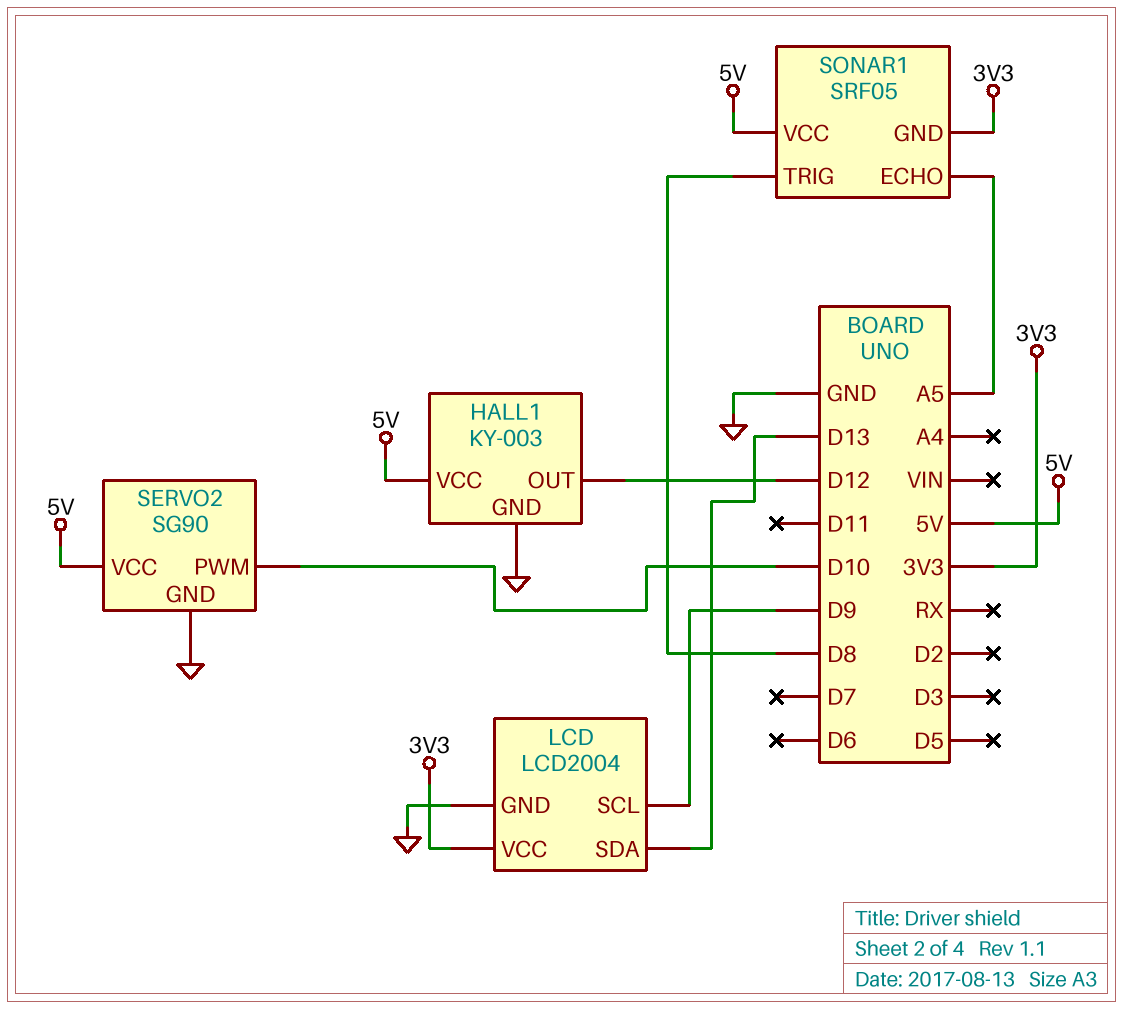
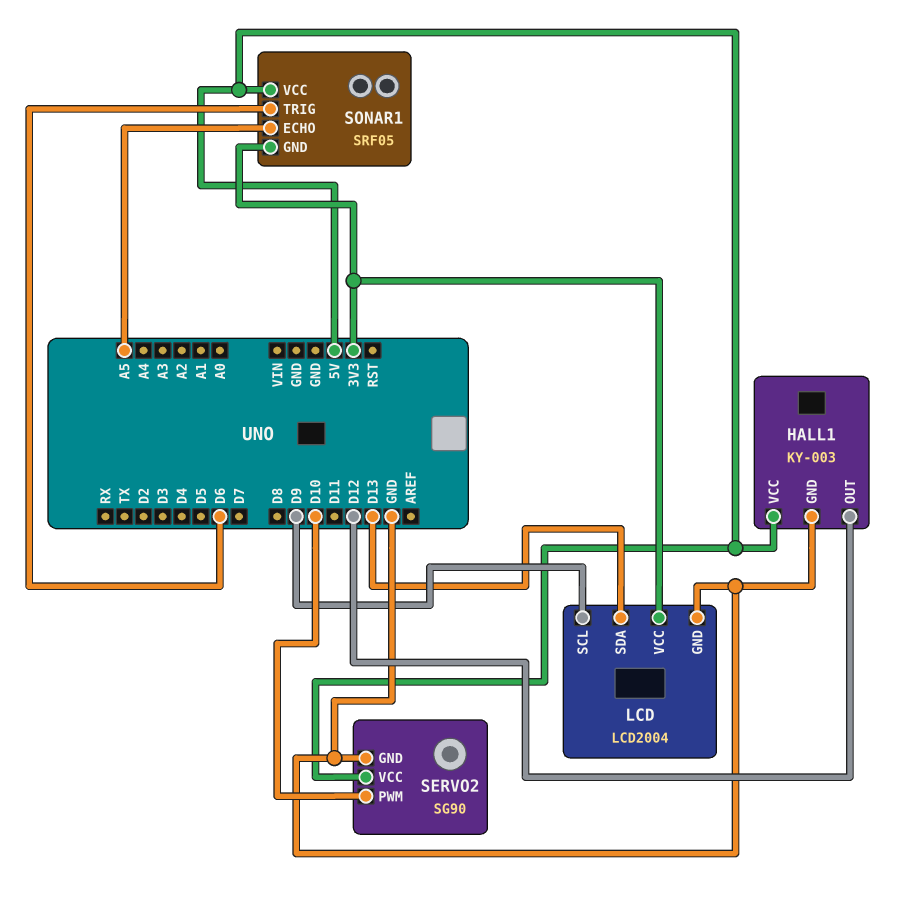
SONAR1 pin TRIG: D8 -> D6

